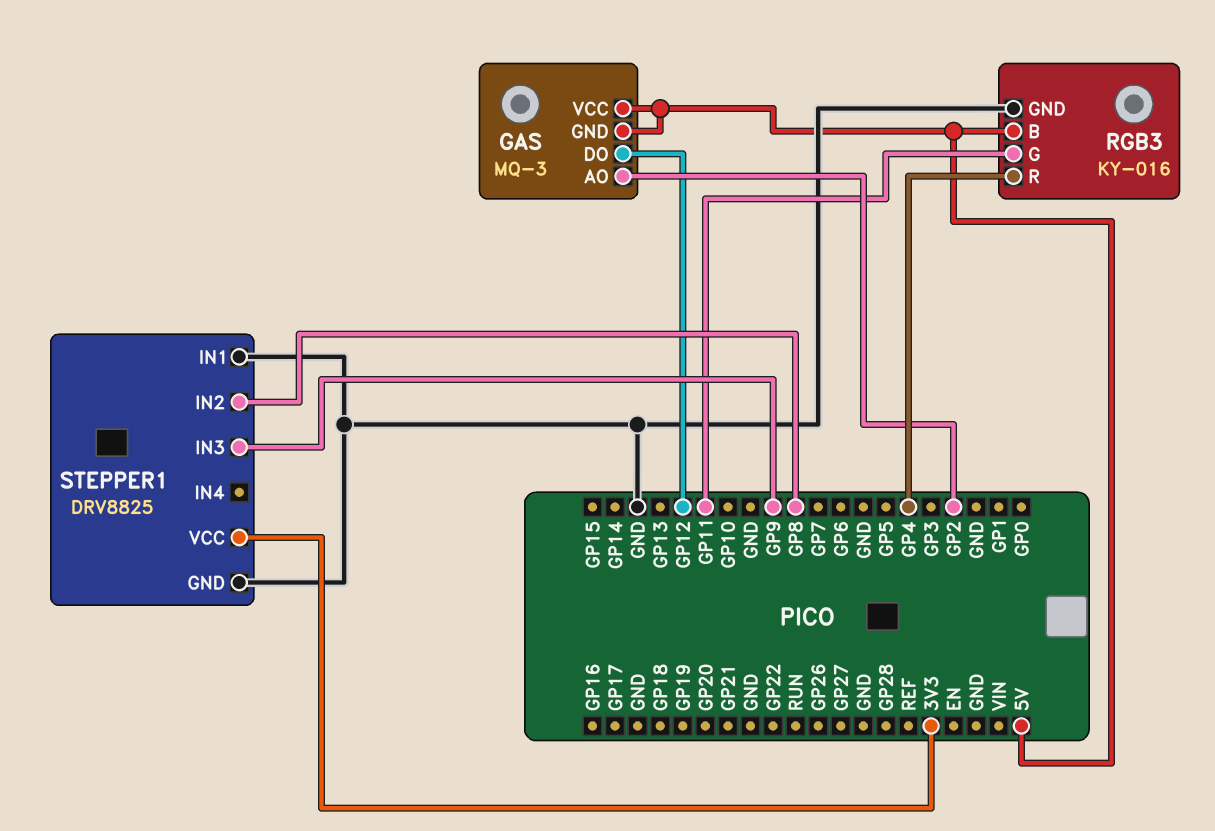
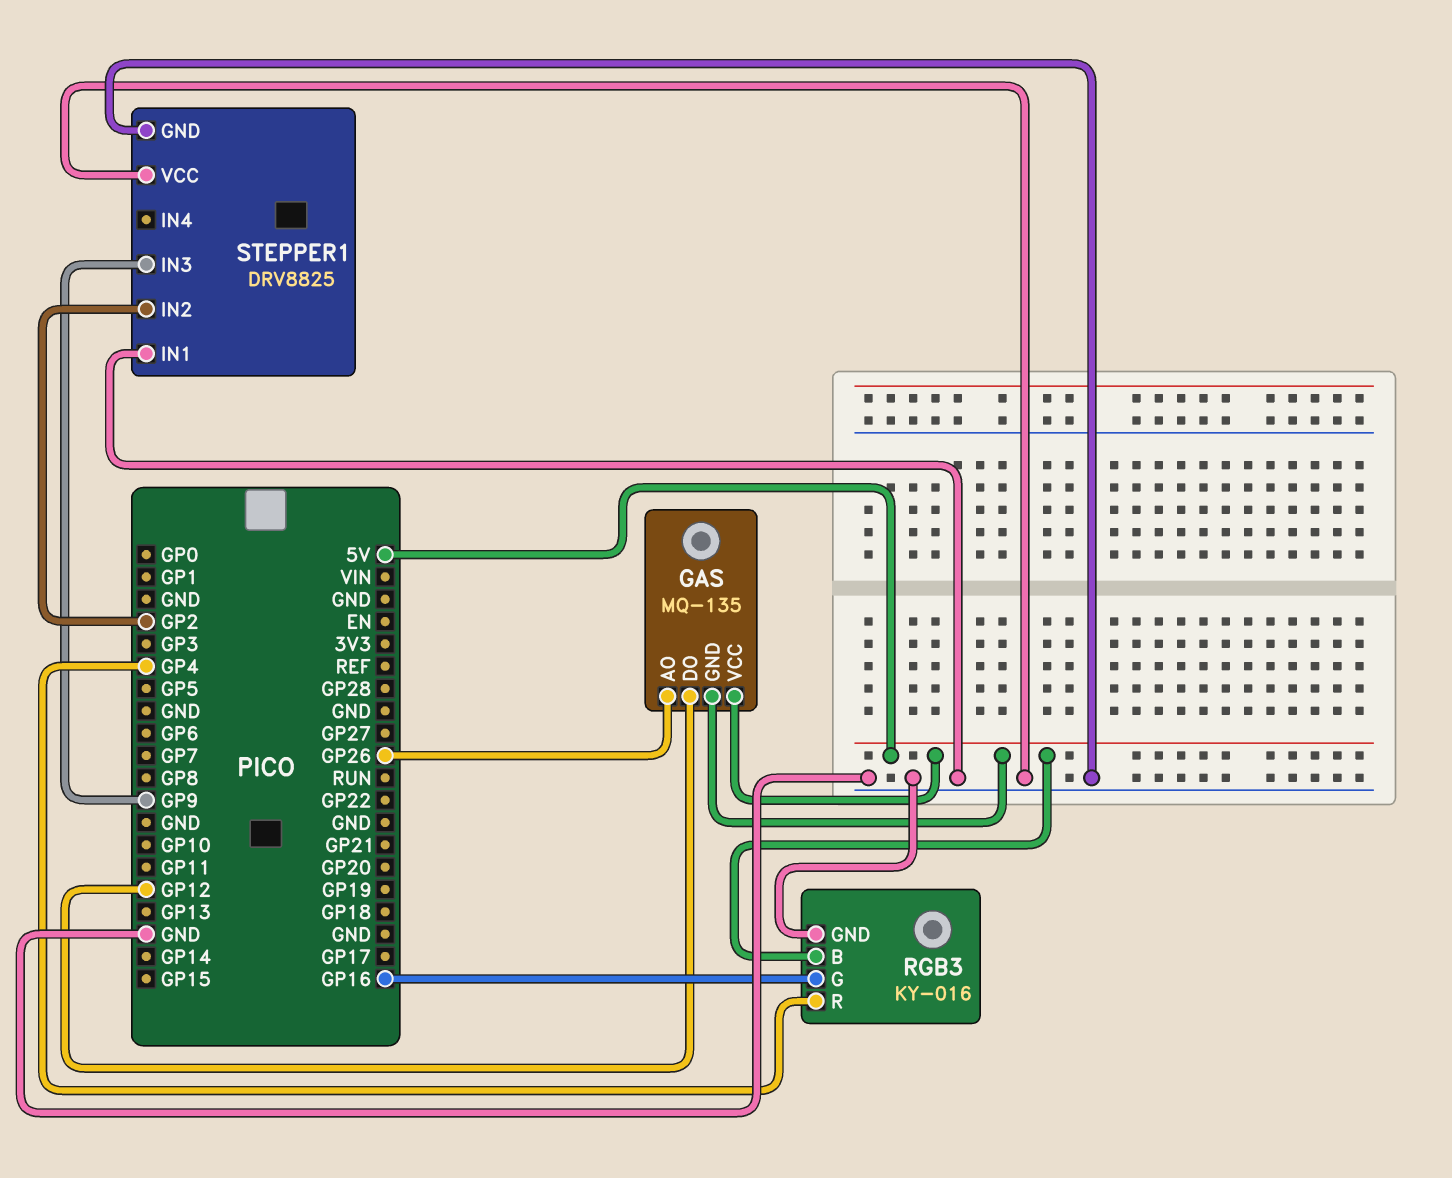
GAS: MQ-3 -> MQ-135
GAS pin AO: GP2 -> GP26
RGB3 pin G: GP11 -> GP16
STEPPER1 pin IN2: GP8 -> GP2
STEPPER1 pin VCC: 3V3 -> GND

